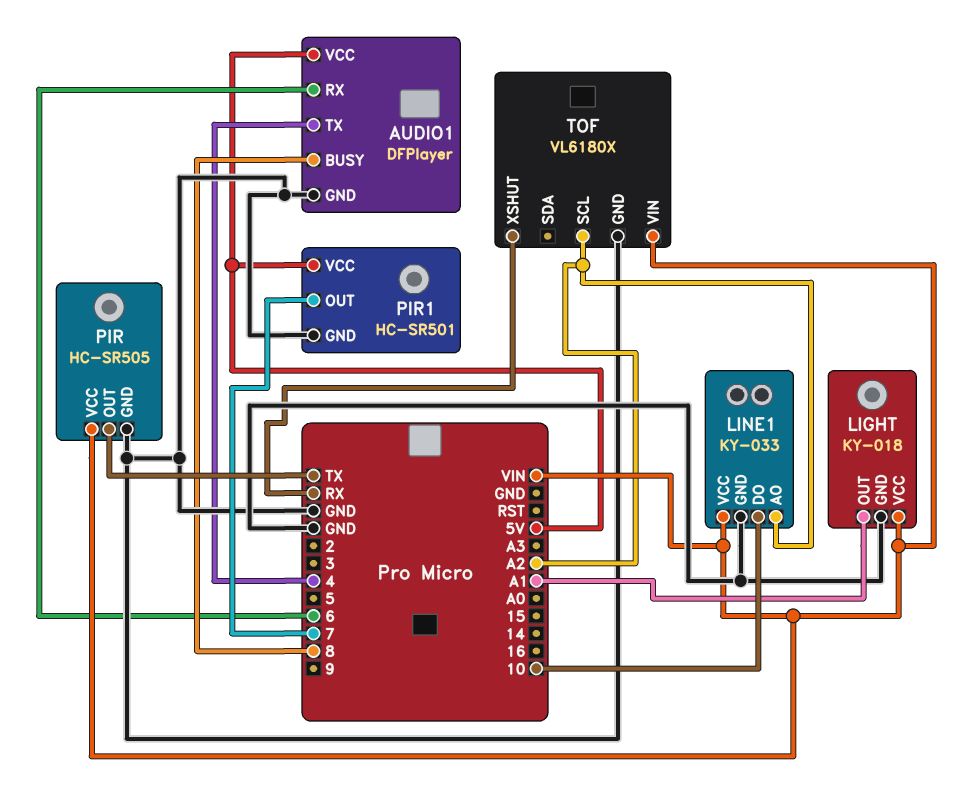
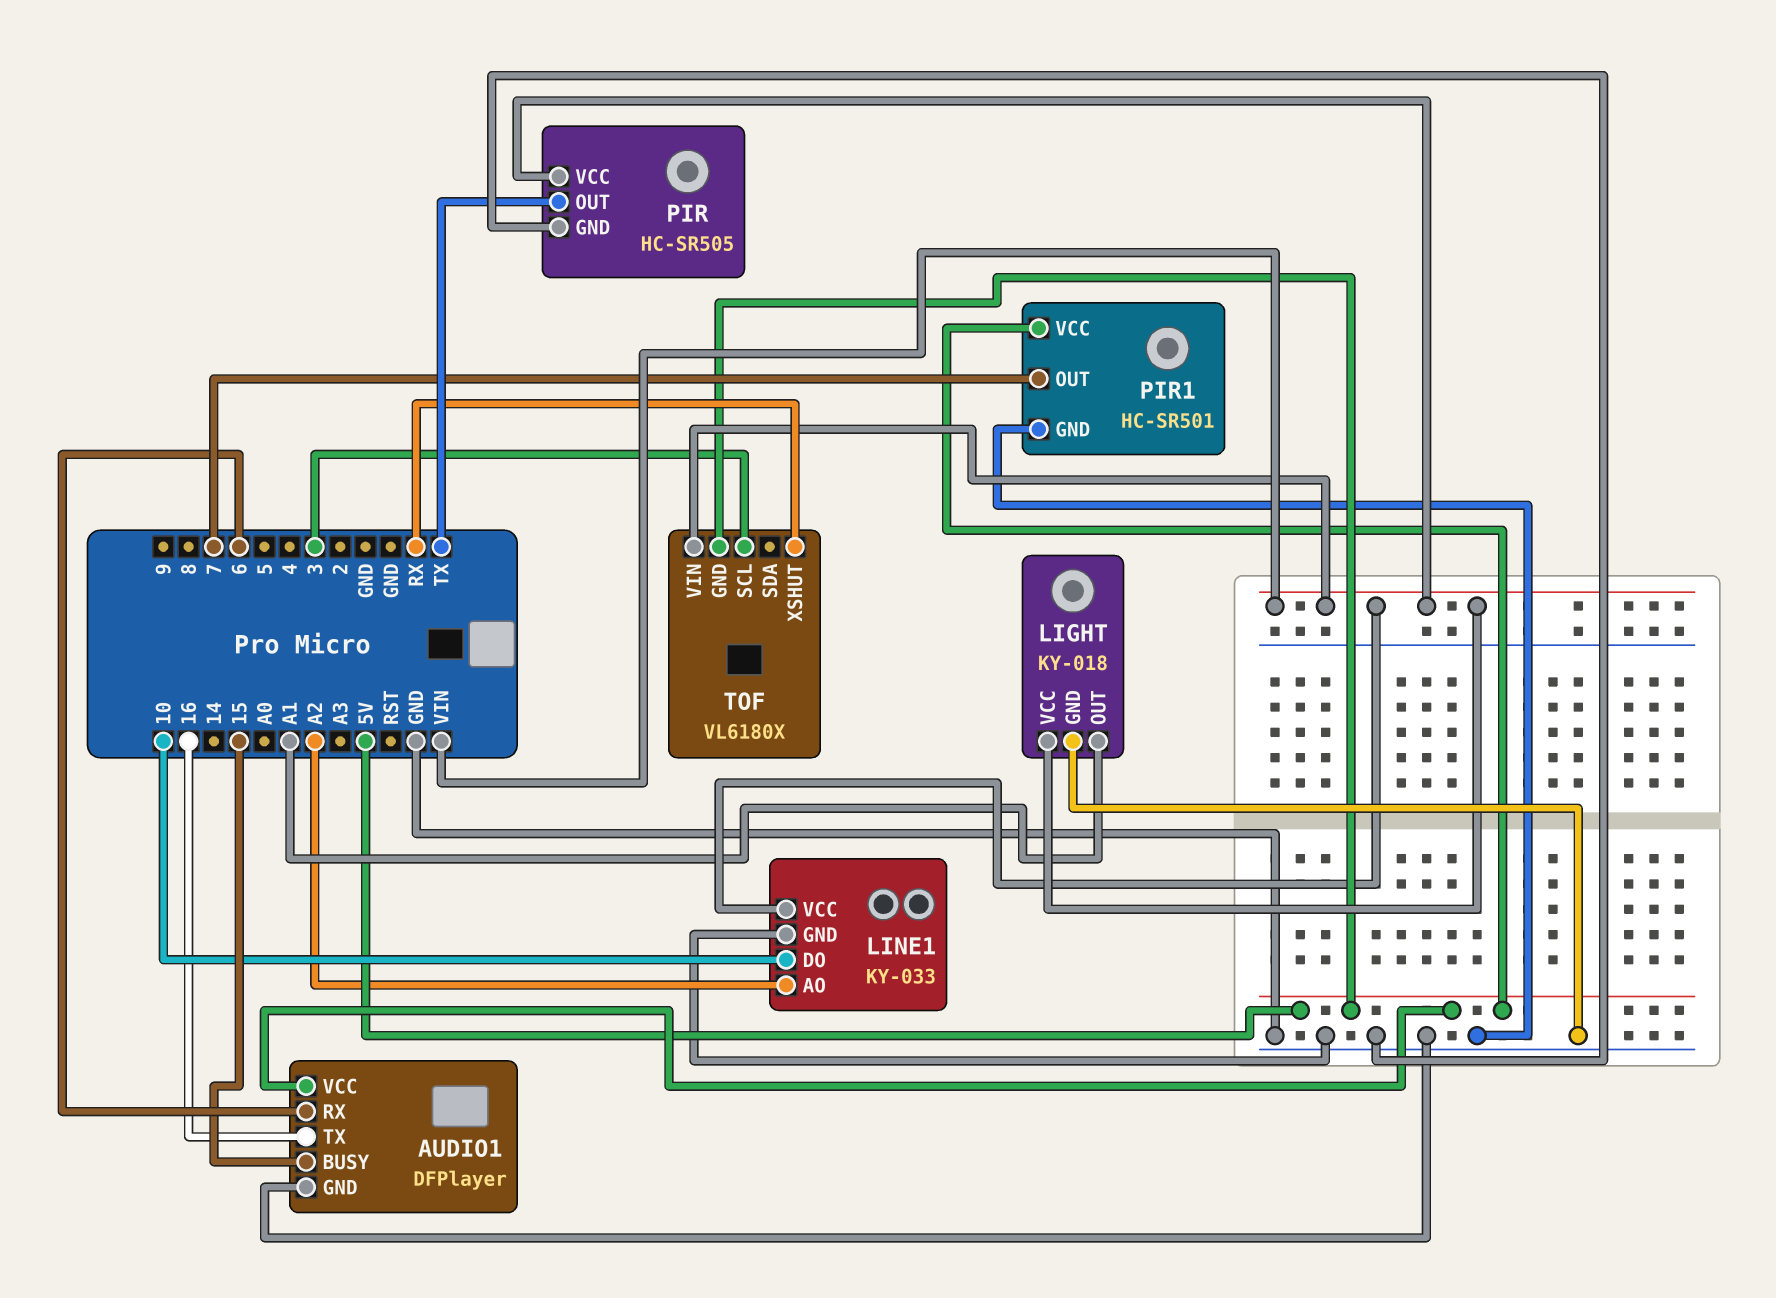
AUDIO1 pin BUSY: 8 -> 15
AUDIO1 pin TX: 4 -> 16
TOF pin GND: GND -> 5V
TOF pin SCL: A2 -> 3

